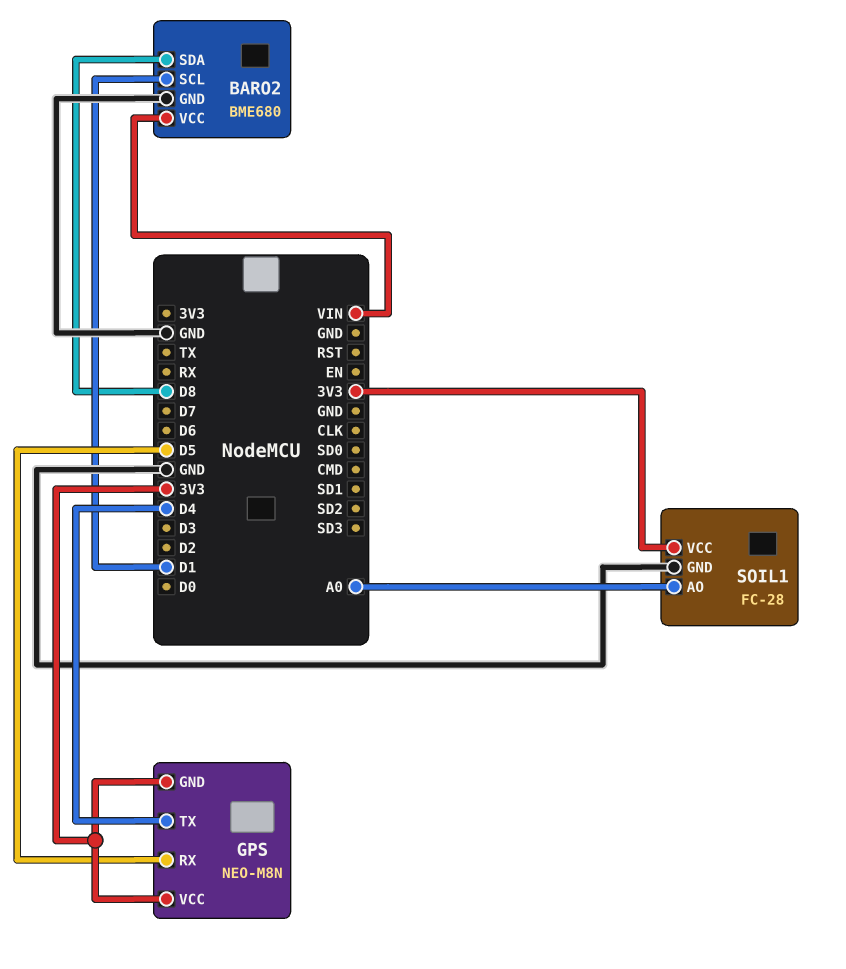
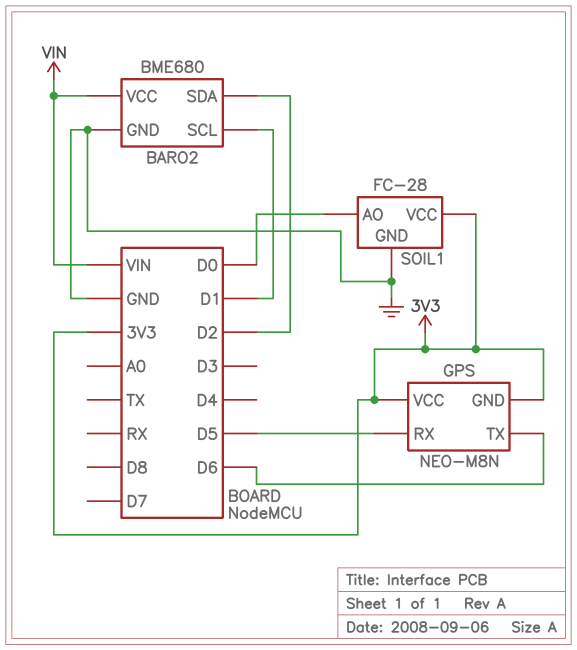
BARO2 pin SDA: D8 -> D2
GPS pin TX: D4 -> D6
SOIL1 pin AO: A0 -> D0

